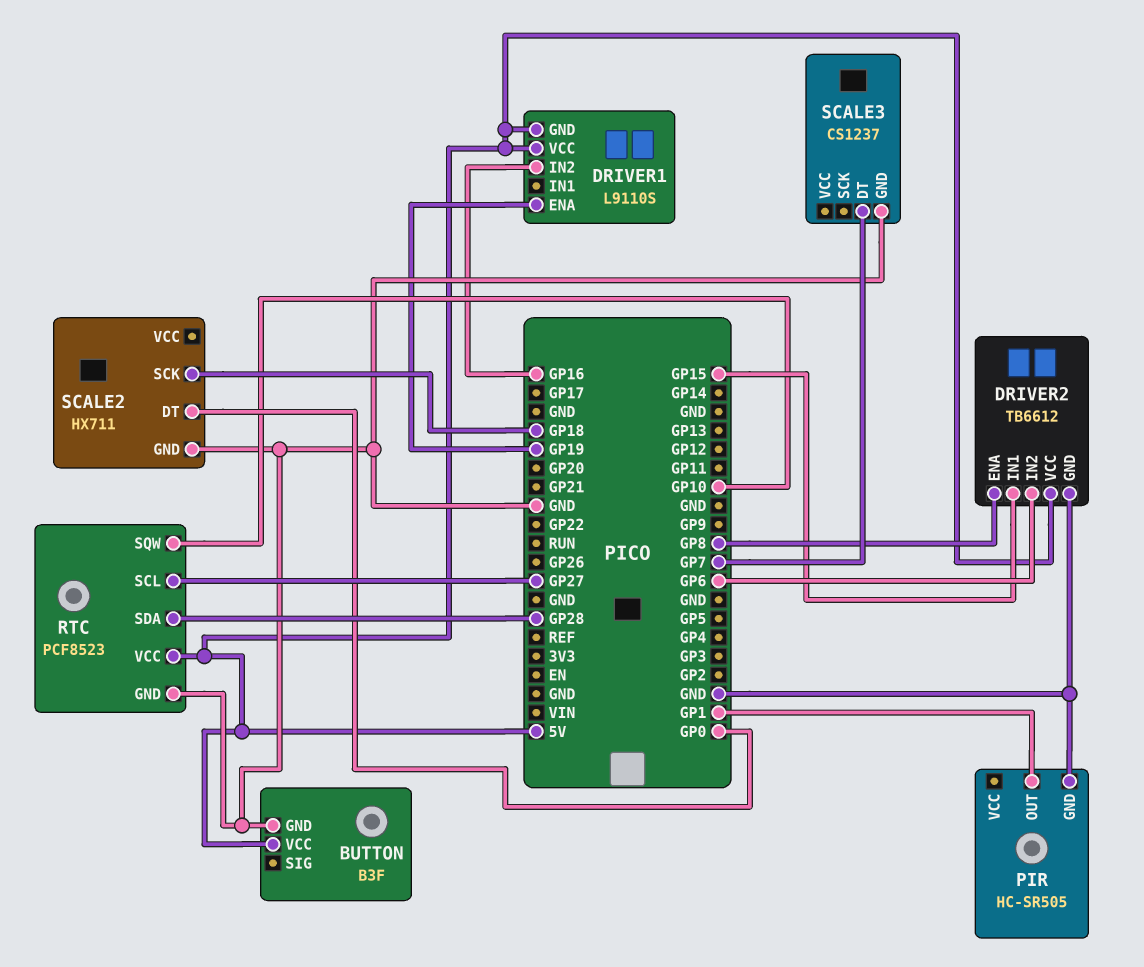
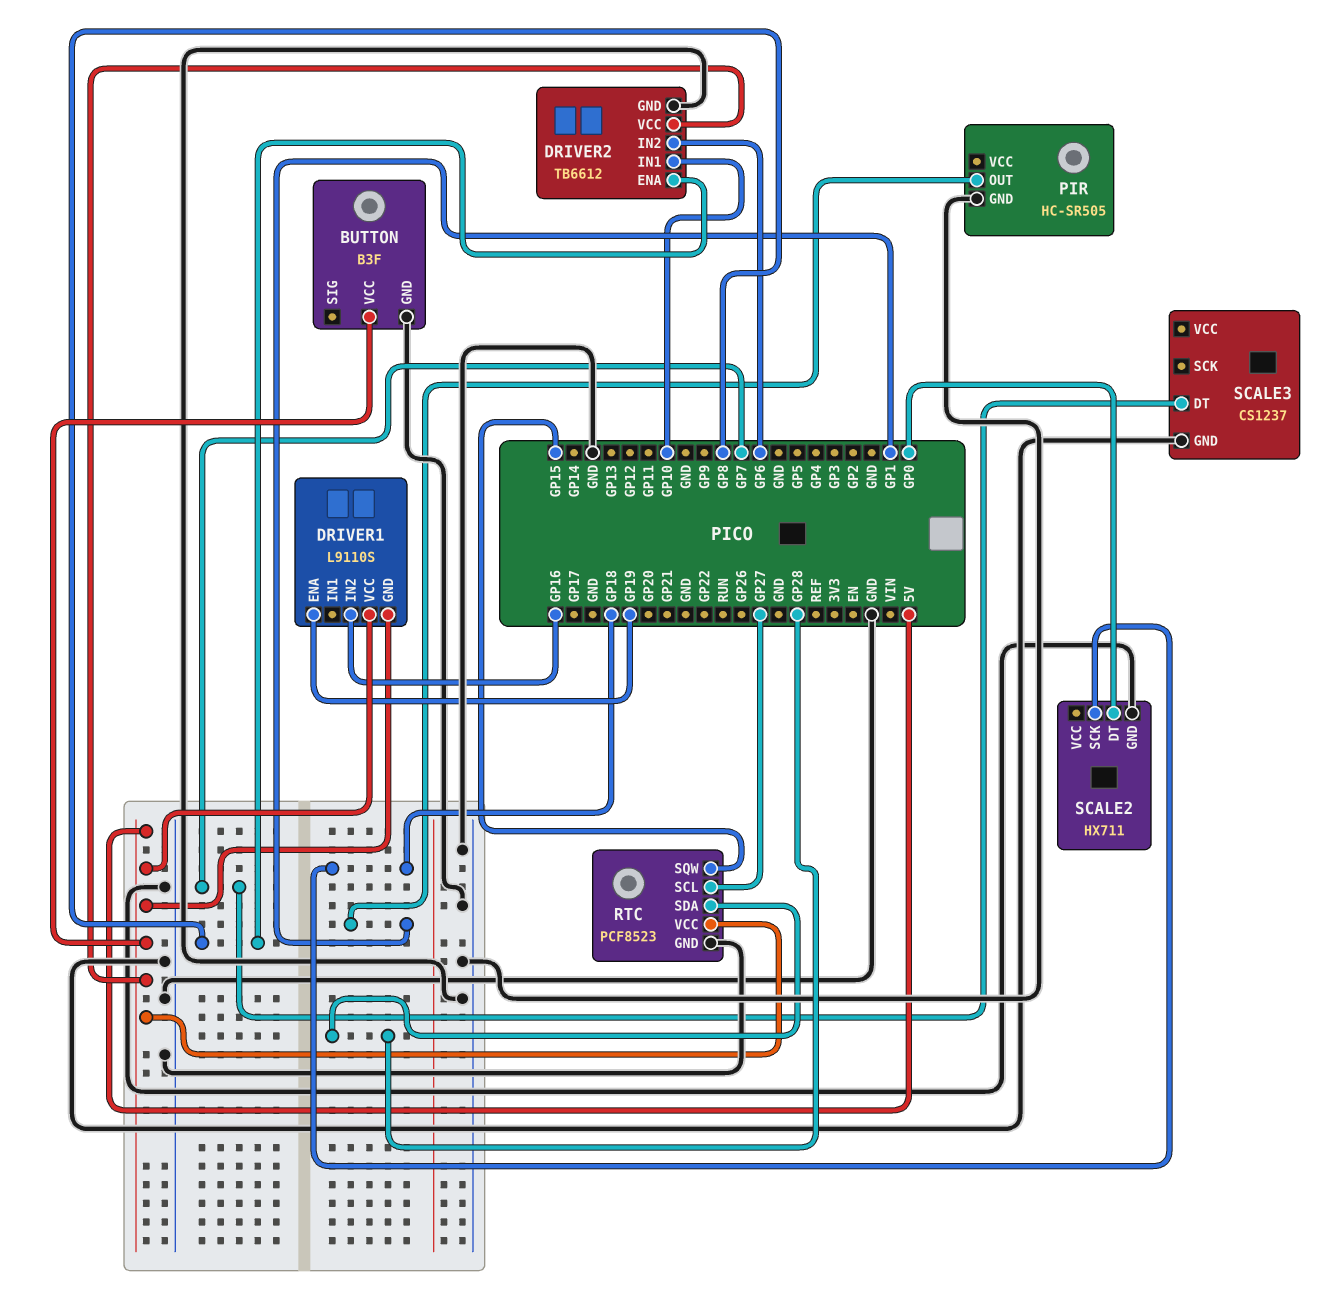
DRIVER2 pin IN1: GP15 -> GP10
RTC pin SQW: GP10 -> GP15

